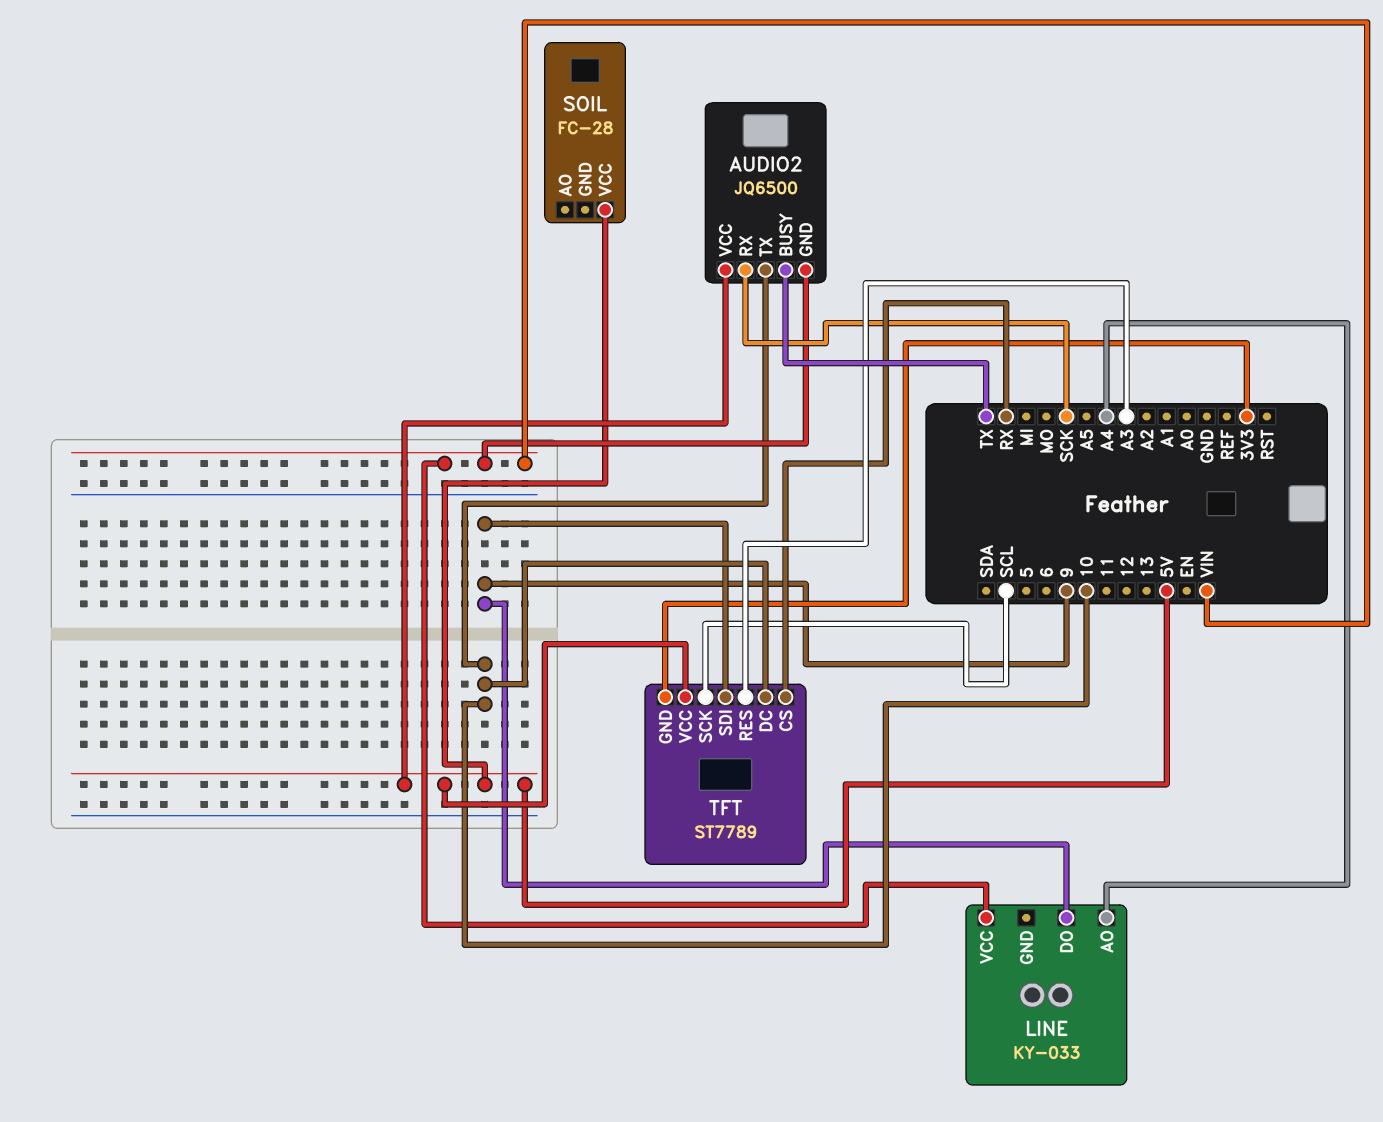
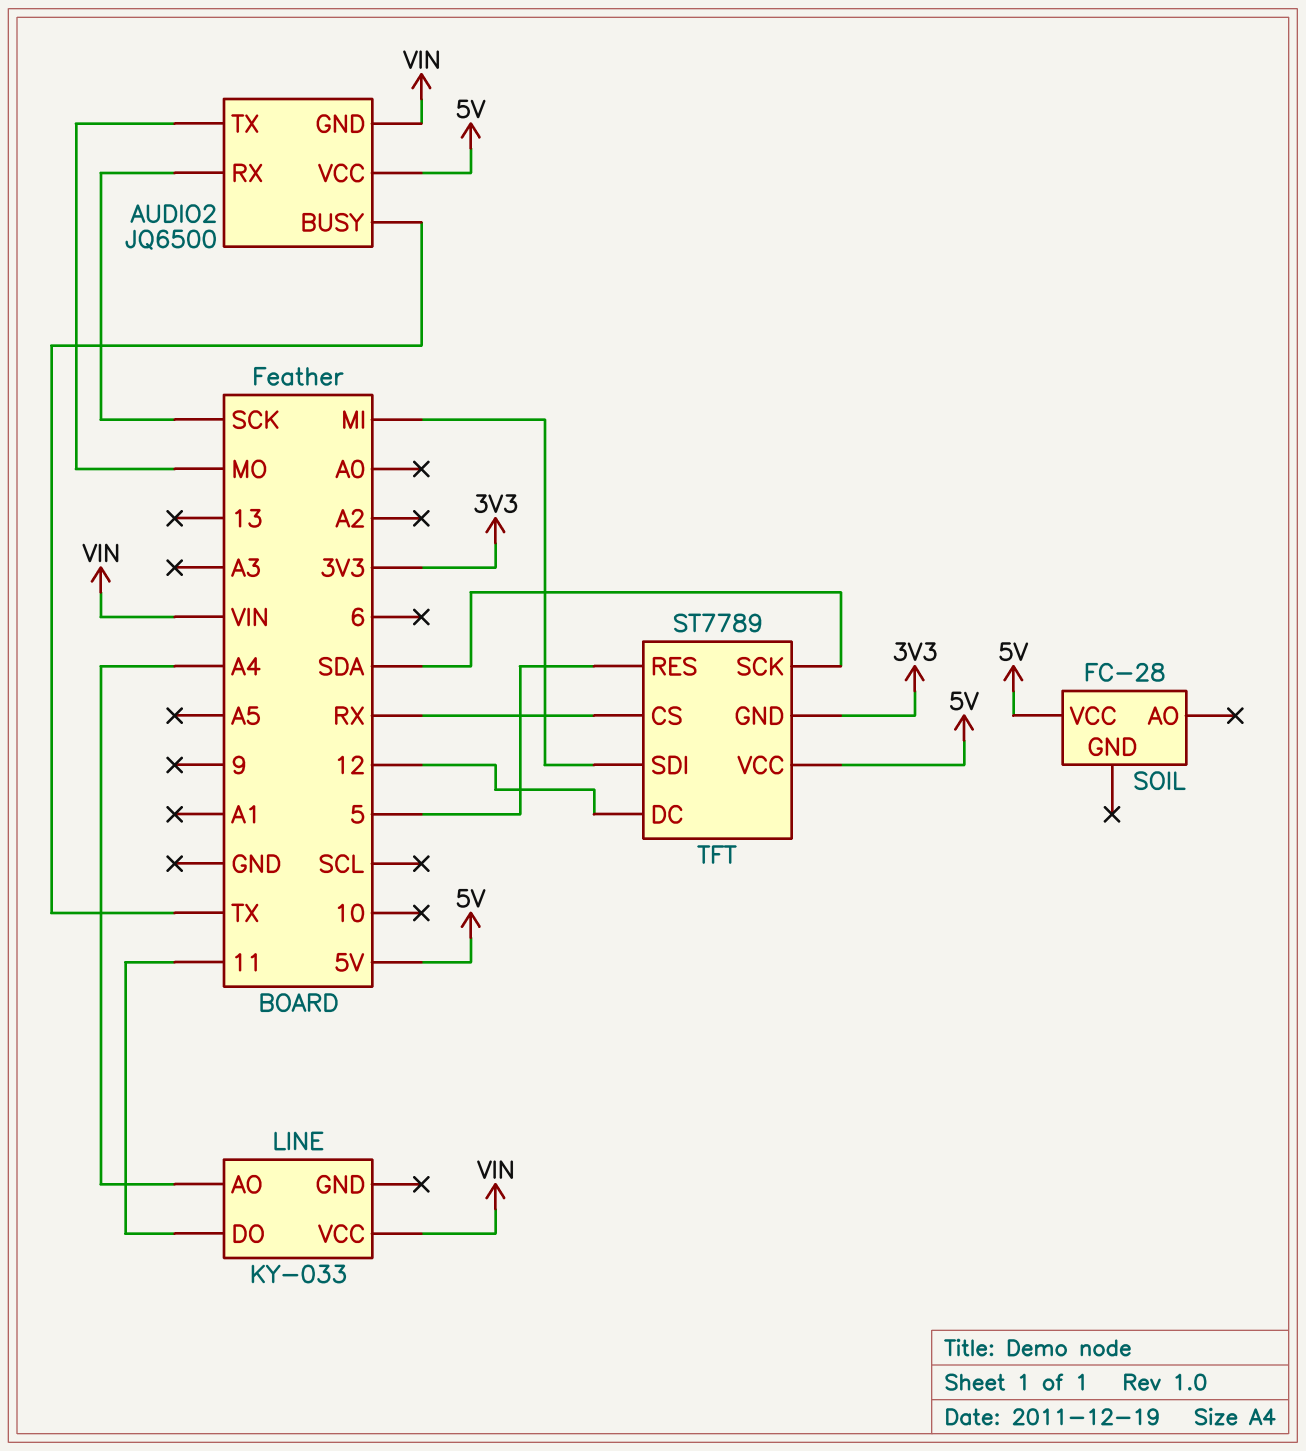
AUDIO2 pin TX: 10 -> MO
LINE pin DO: 9 -> 11
TFT pin DC: 10 -> 12
TFT pin RES: A3 -> 5
TFT pin SCK: SCL -> SDA
TFT pin SDI: 9 -> MI

